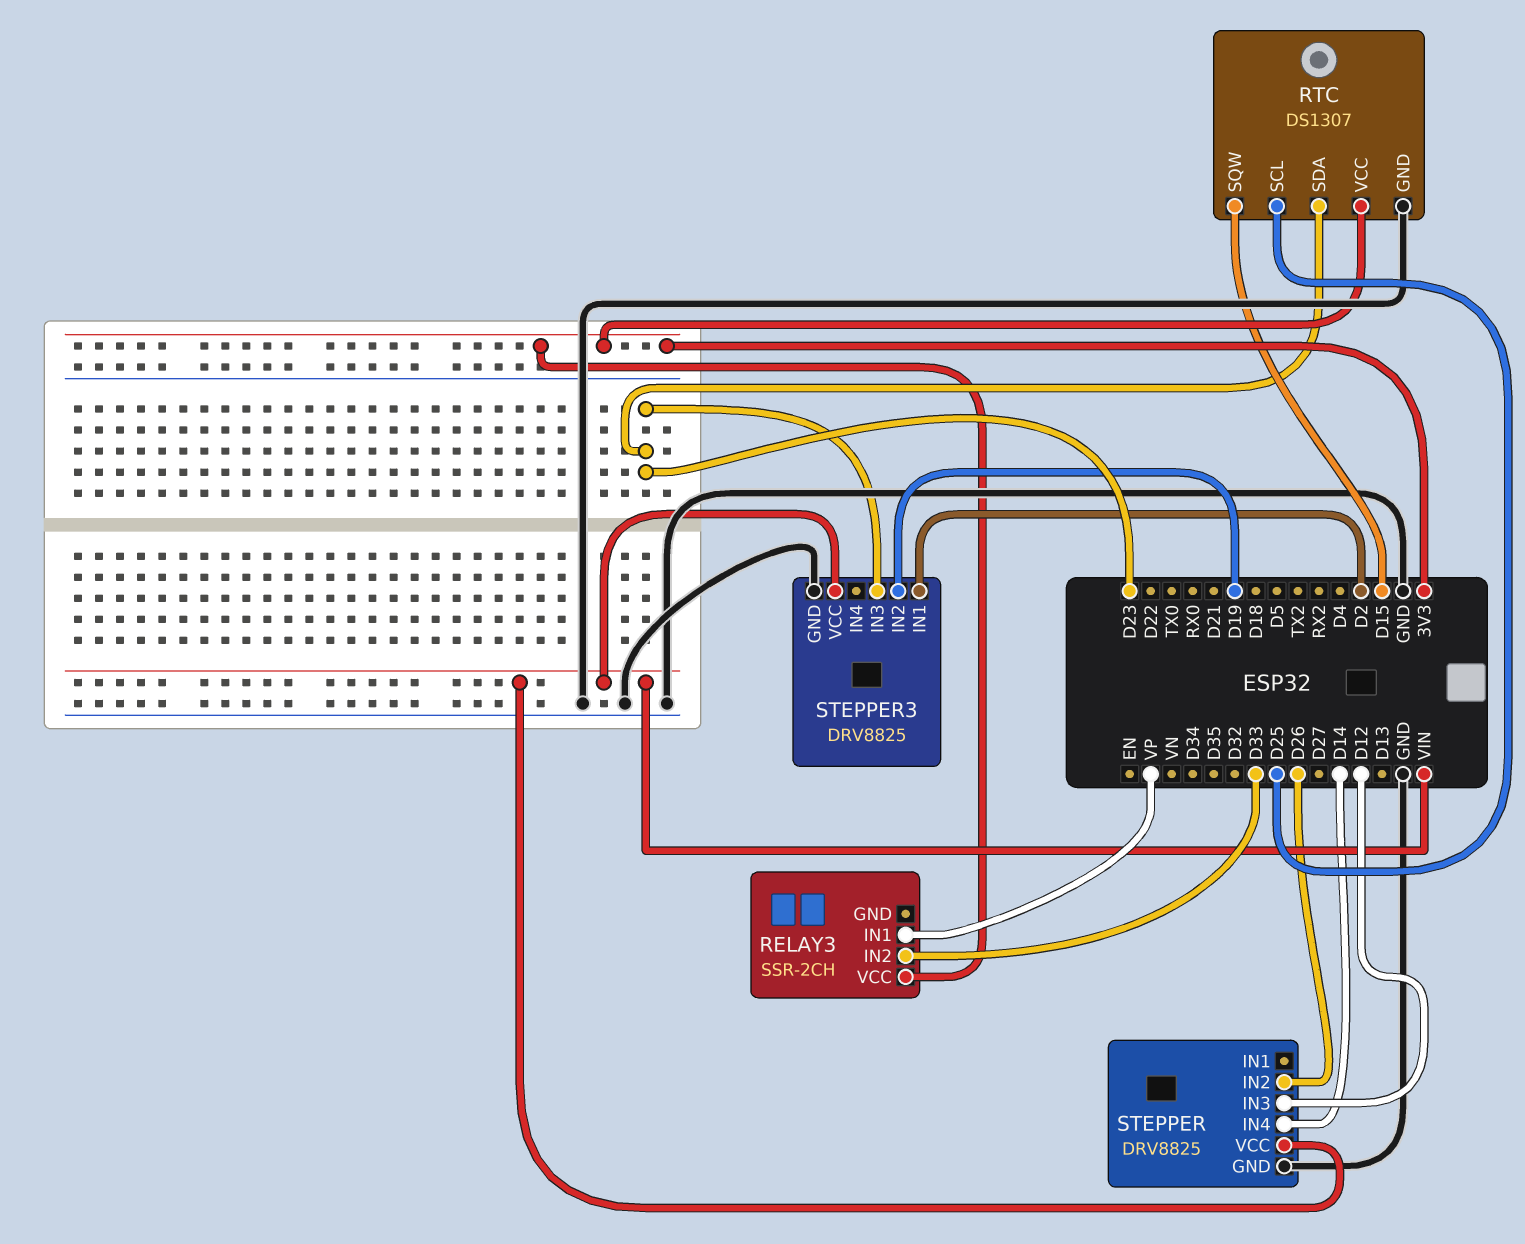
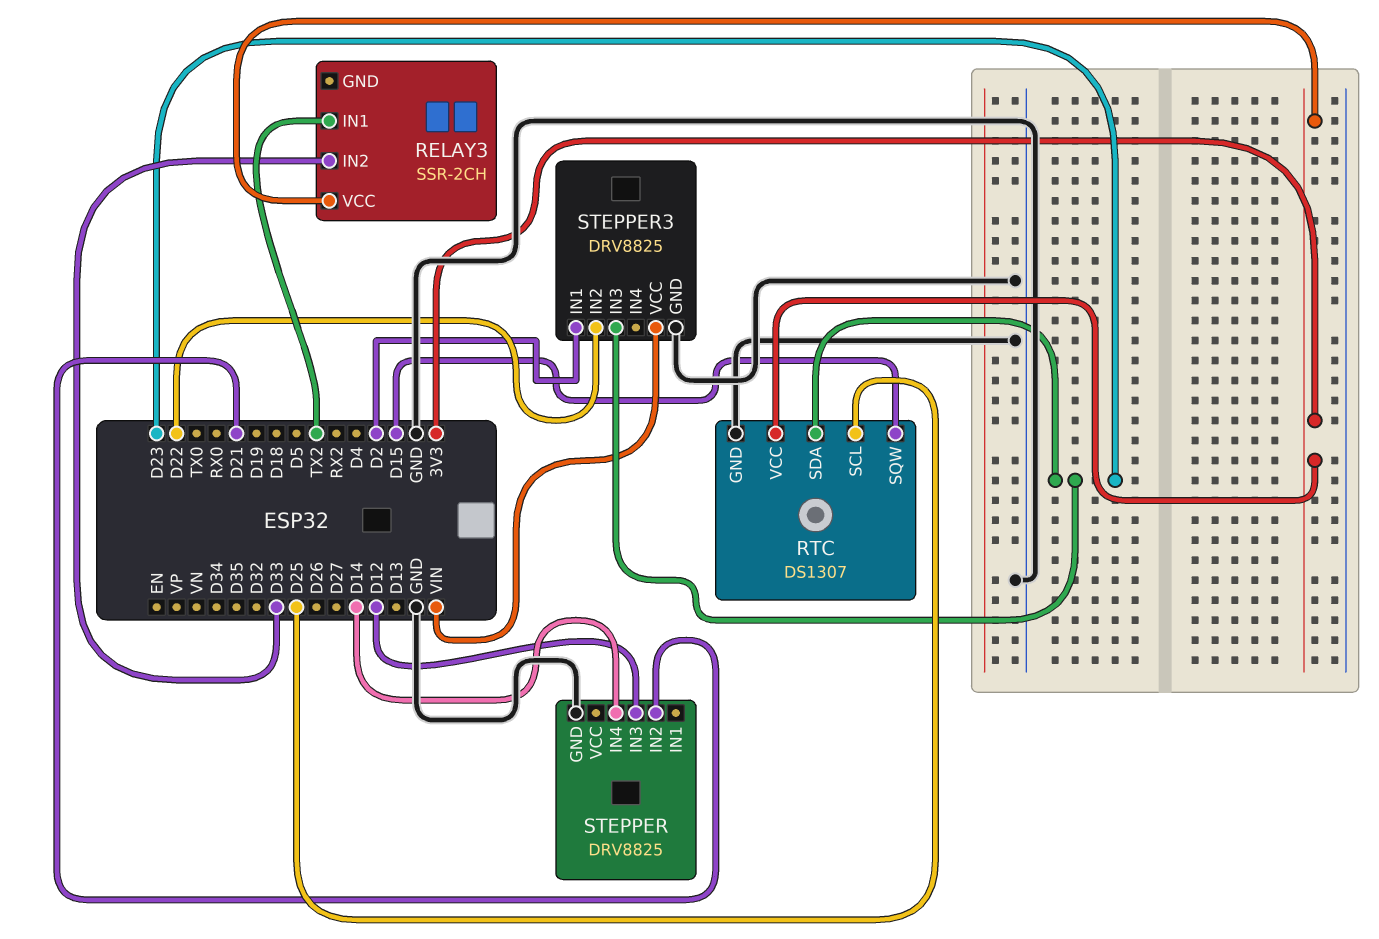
RELAY3 pin IN1: VP -> TX2
STEPPER pin IN2: D26 -> D21
STEPPER pin VCC: VIN -> none
STEPPER3 pin IN2: D19 -> D22

